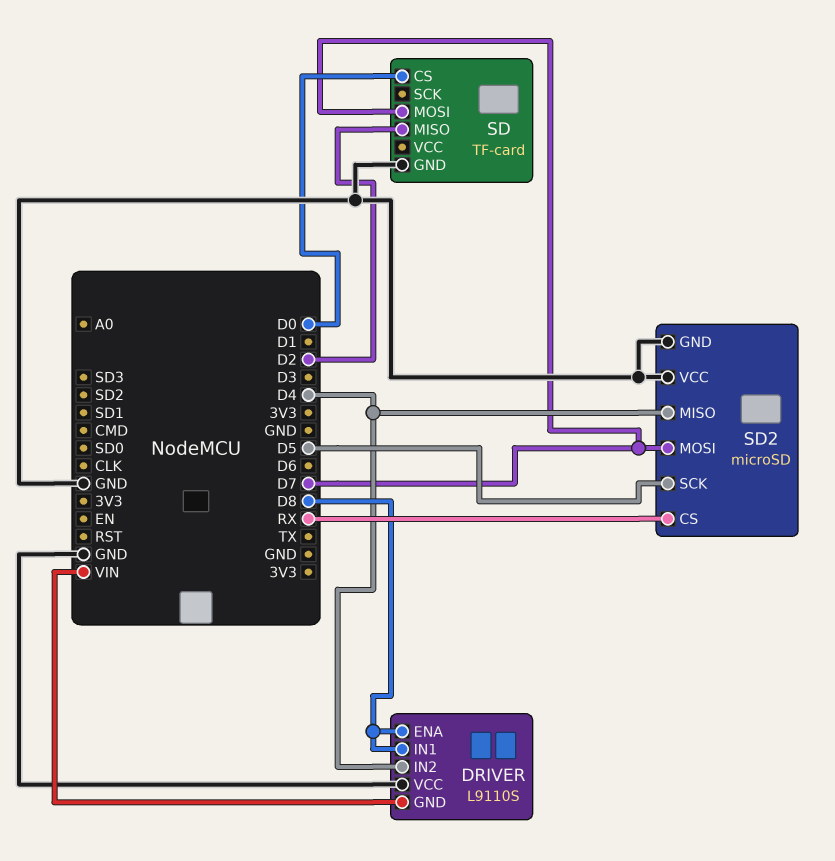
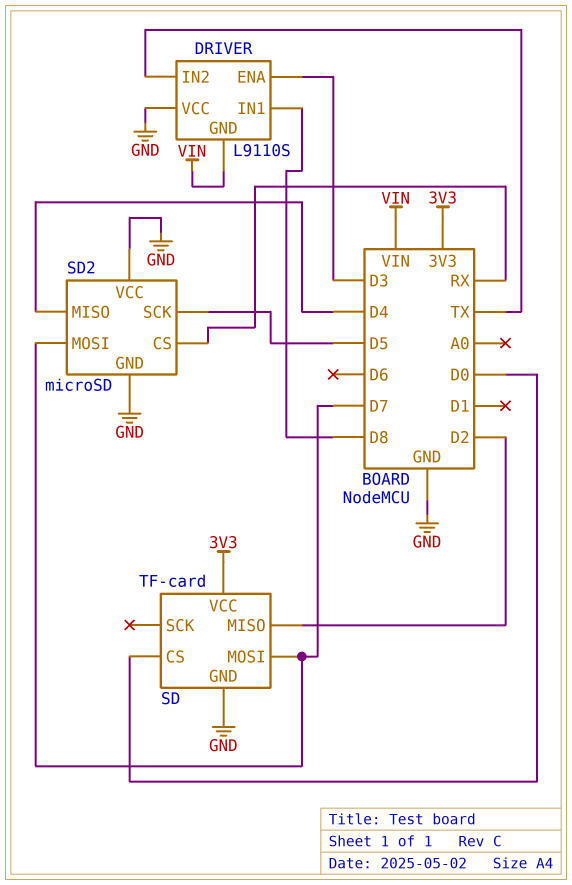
DRIVER pin ENA: D8 -> D3
DRIVER pin IN2: D4 -> TX
SD pin VCC: none -> 3V3

